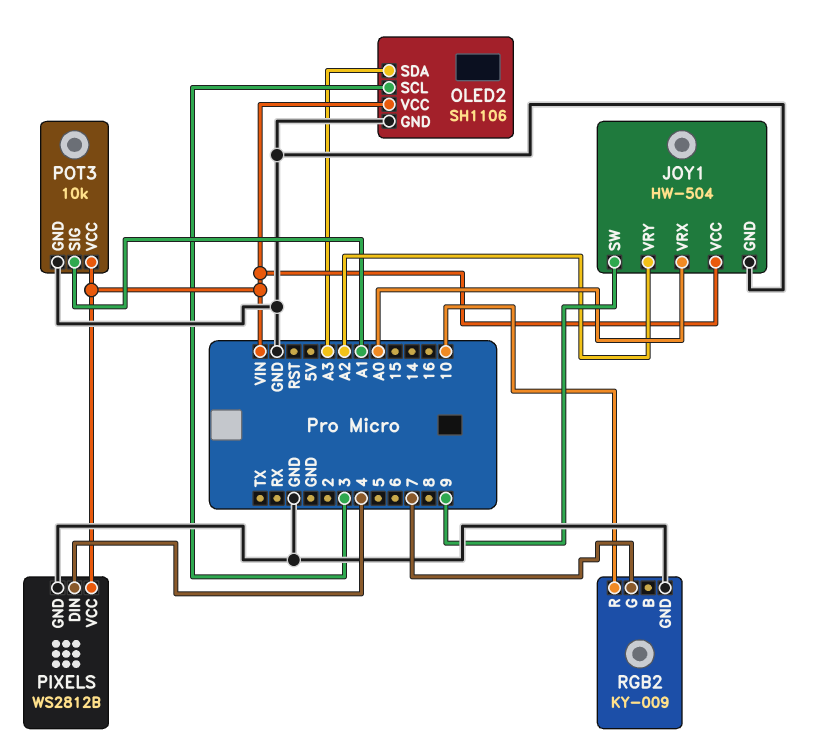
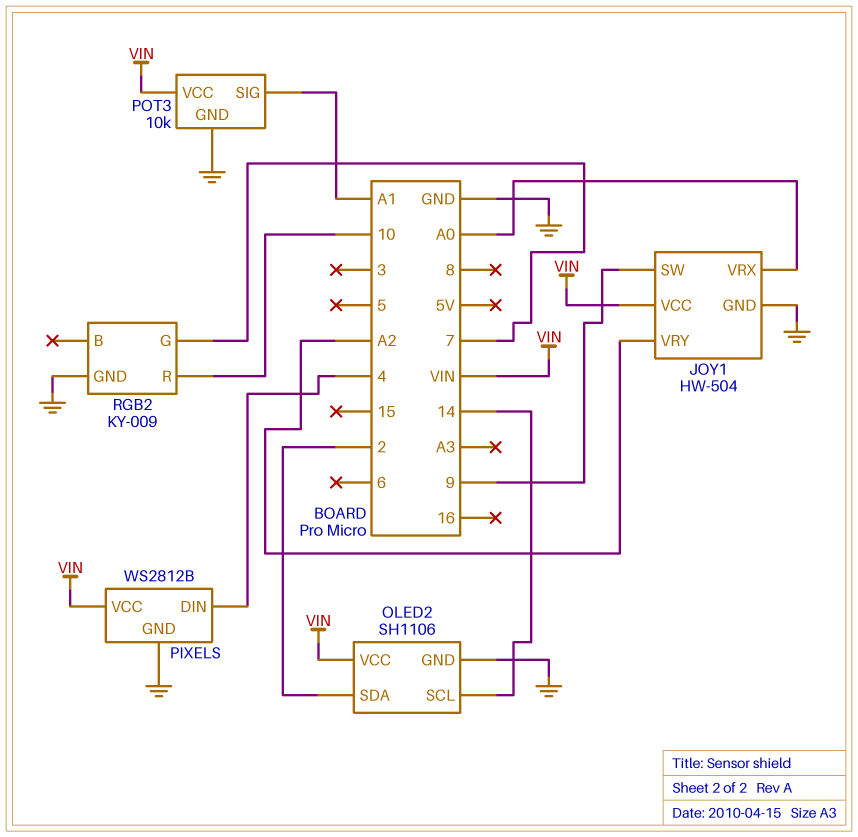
OLED2 pin SCL: 3 -> 14
OLED2 pin SDA: A3 -> 2

